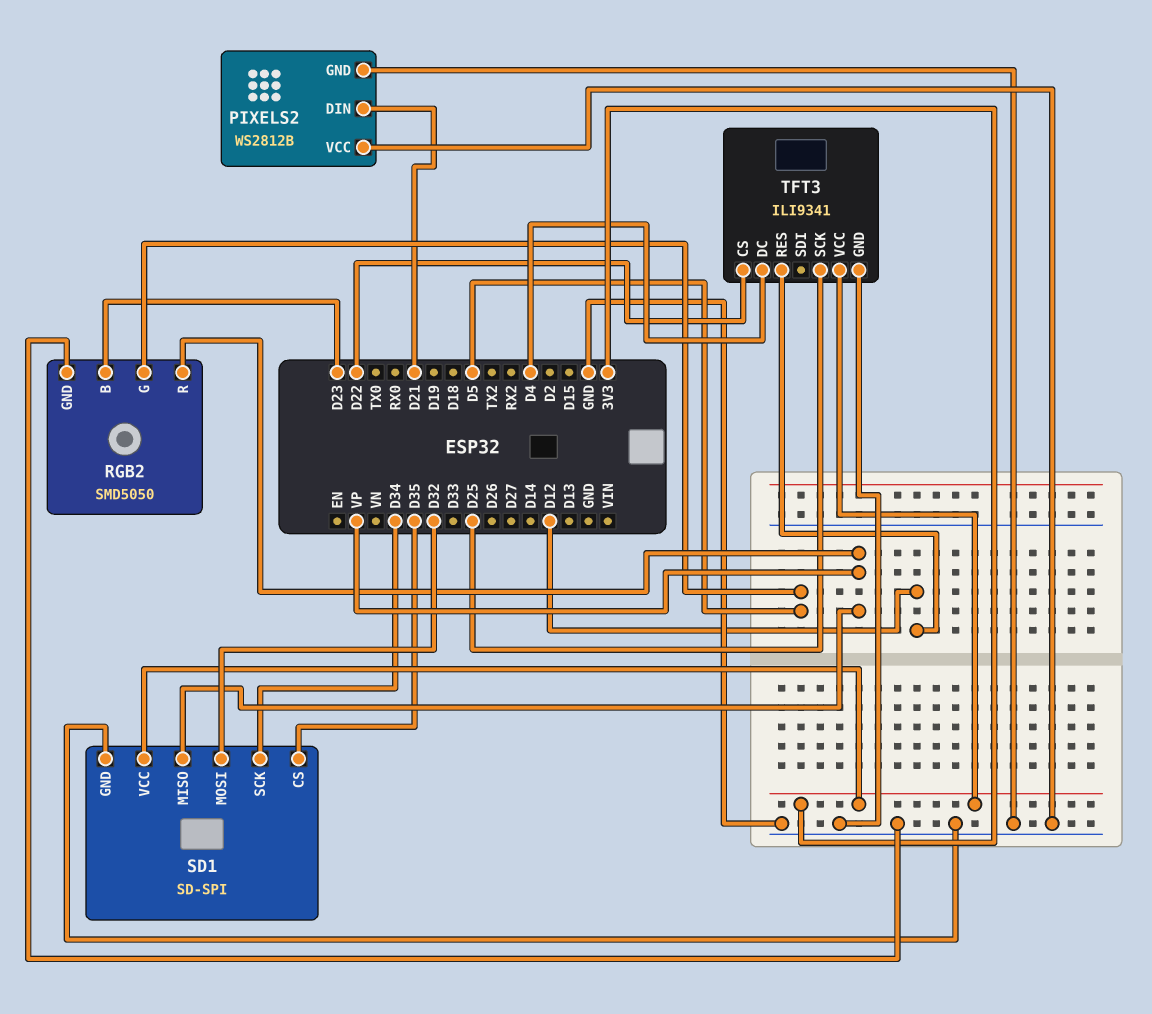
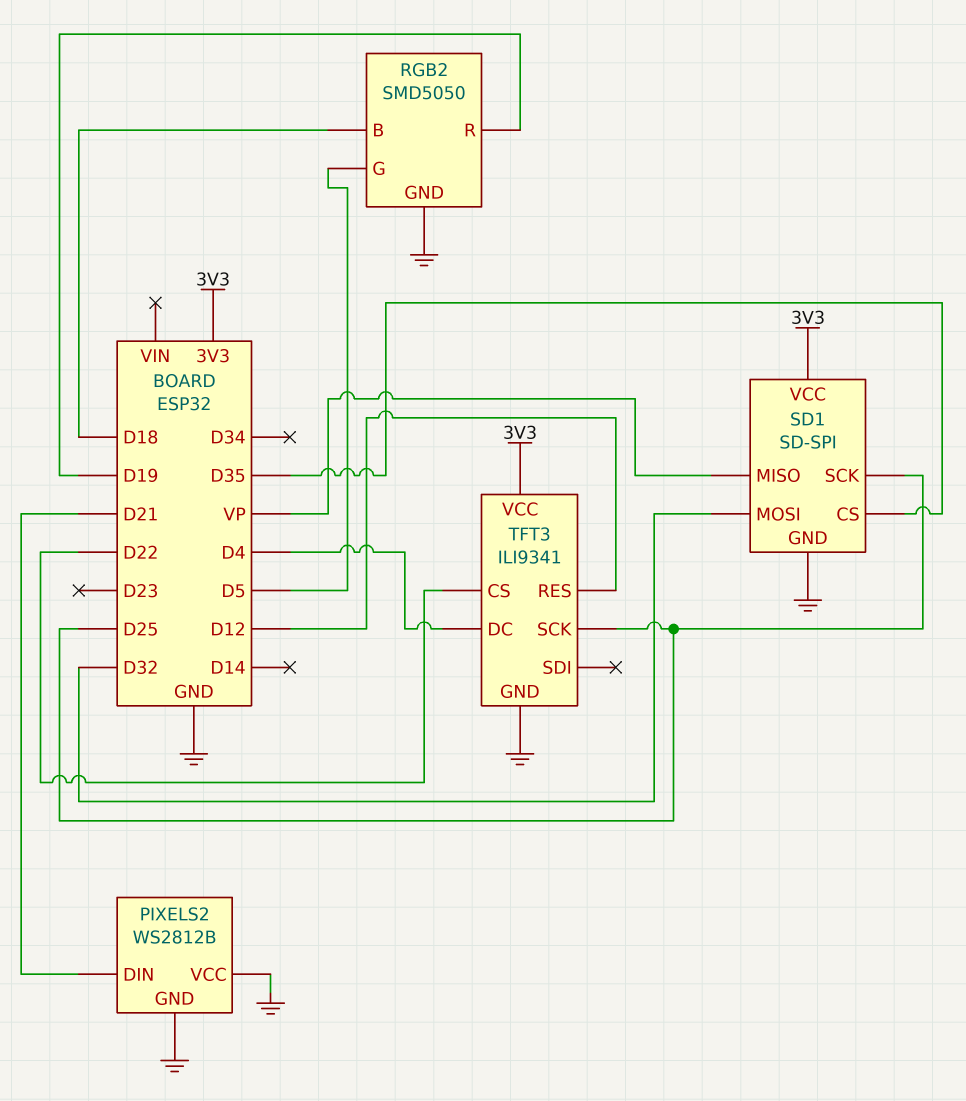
RGB2 pin B: D23 -> D18
RGB2 pin R: VP -> D19
SD1 pin SCK: D34 -> D25

